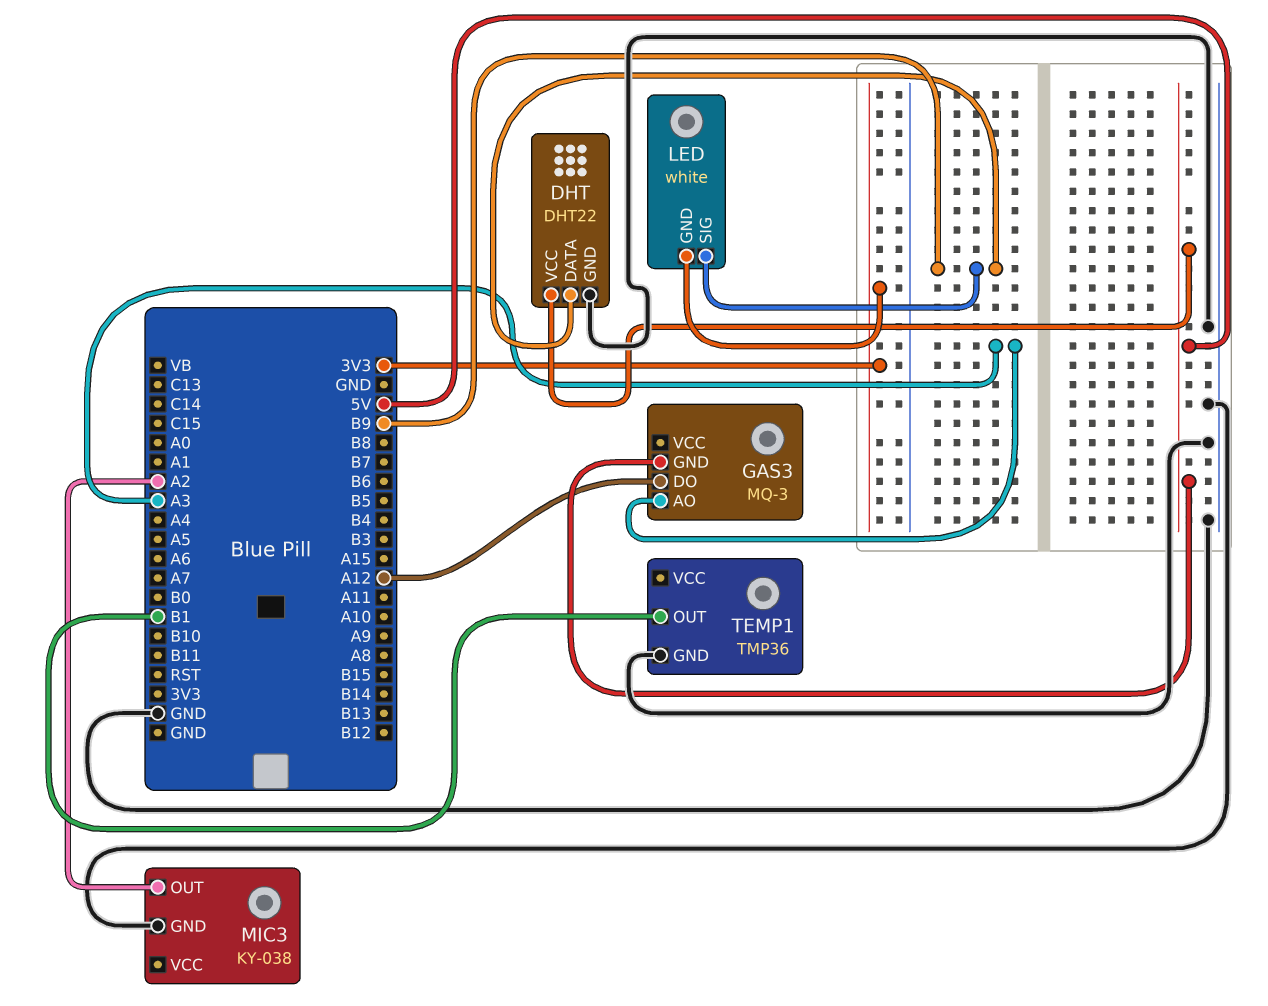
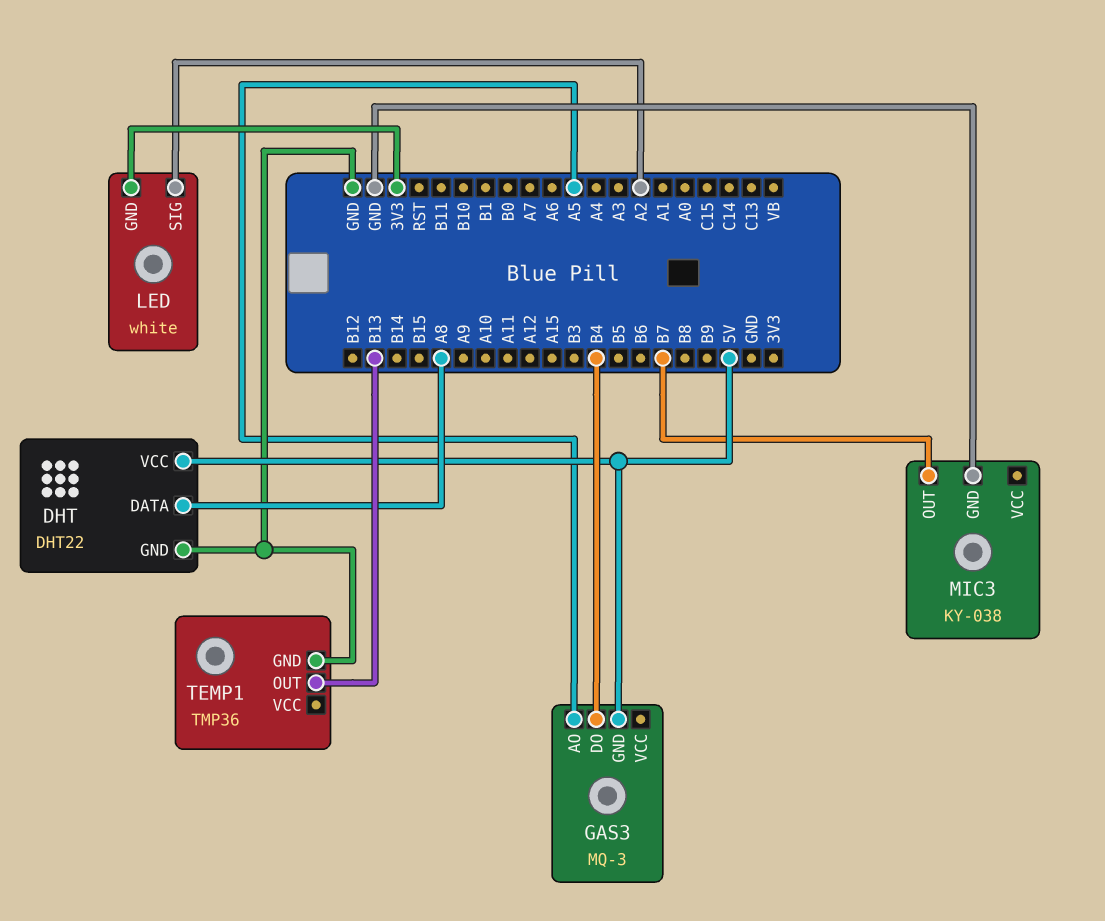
DHT pin DATA: B9 -> A8
GAS3 pin AO: A3 -> A5
GAS3 pin DO: A12 -> B4
LED pin SIG: B9 -> A2
MIC3 pin OUT: A2 -> B7
TEMP1 pin OUT: B1 -> B13

